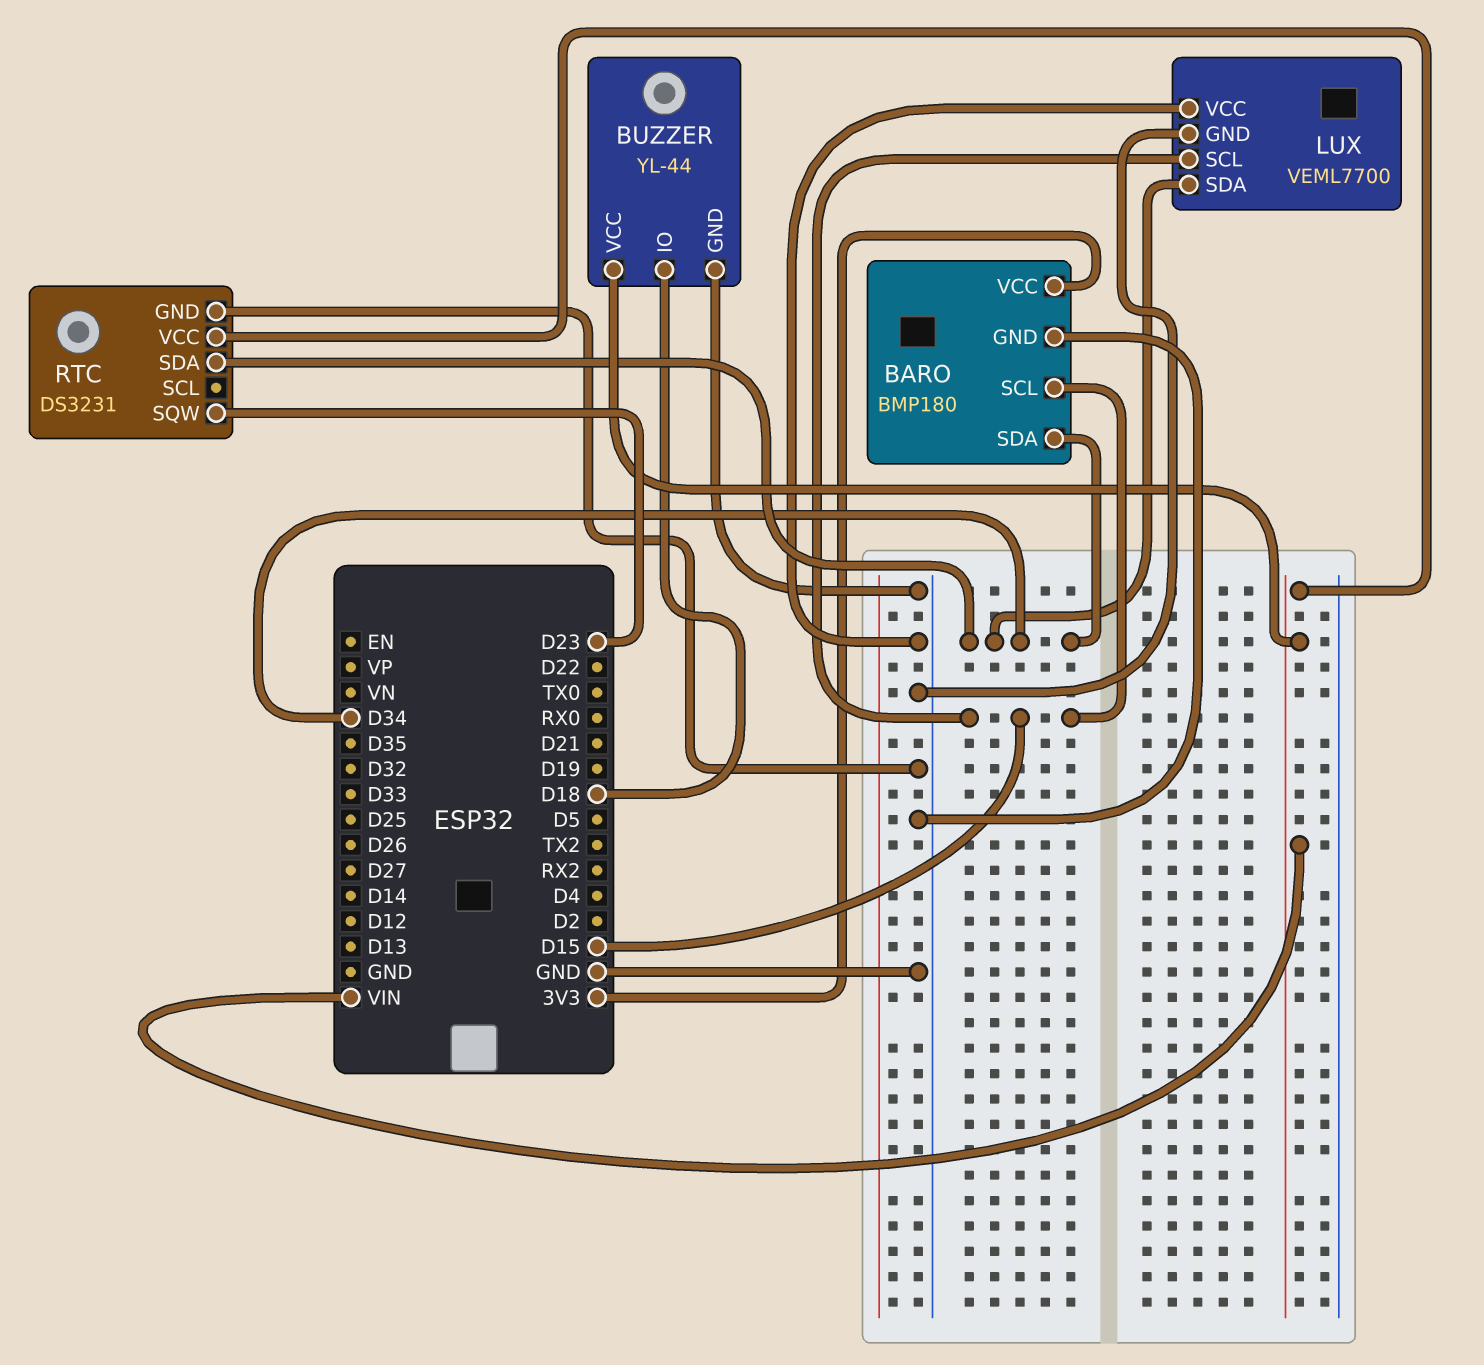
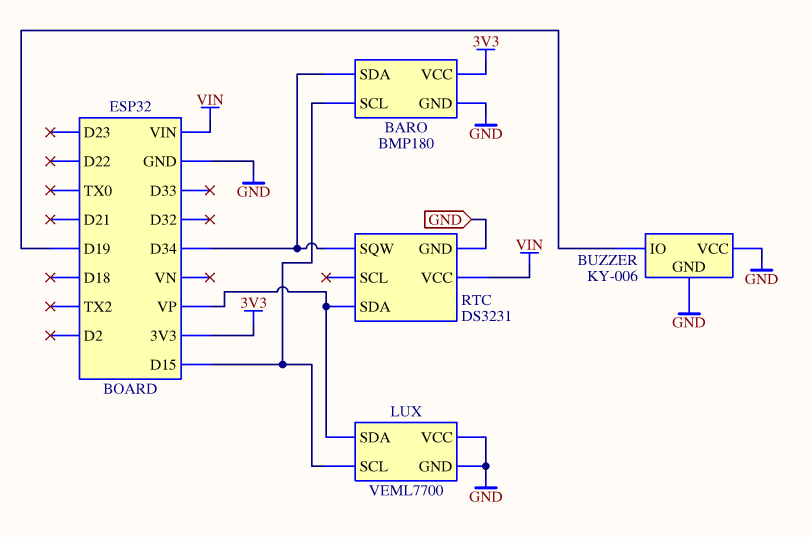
BUZZER: YL-44 -> KY-006
BUZZER pin IO: D18 -> D19
BUZZER pin VCC: VIN -> GND
LUX pin SDA: D34 -> VP
RTC pin SDA: D34 -> VP
RTC pin SQW: D23 -> D34

